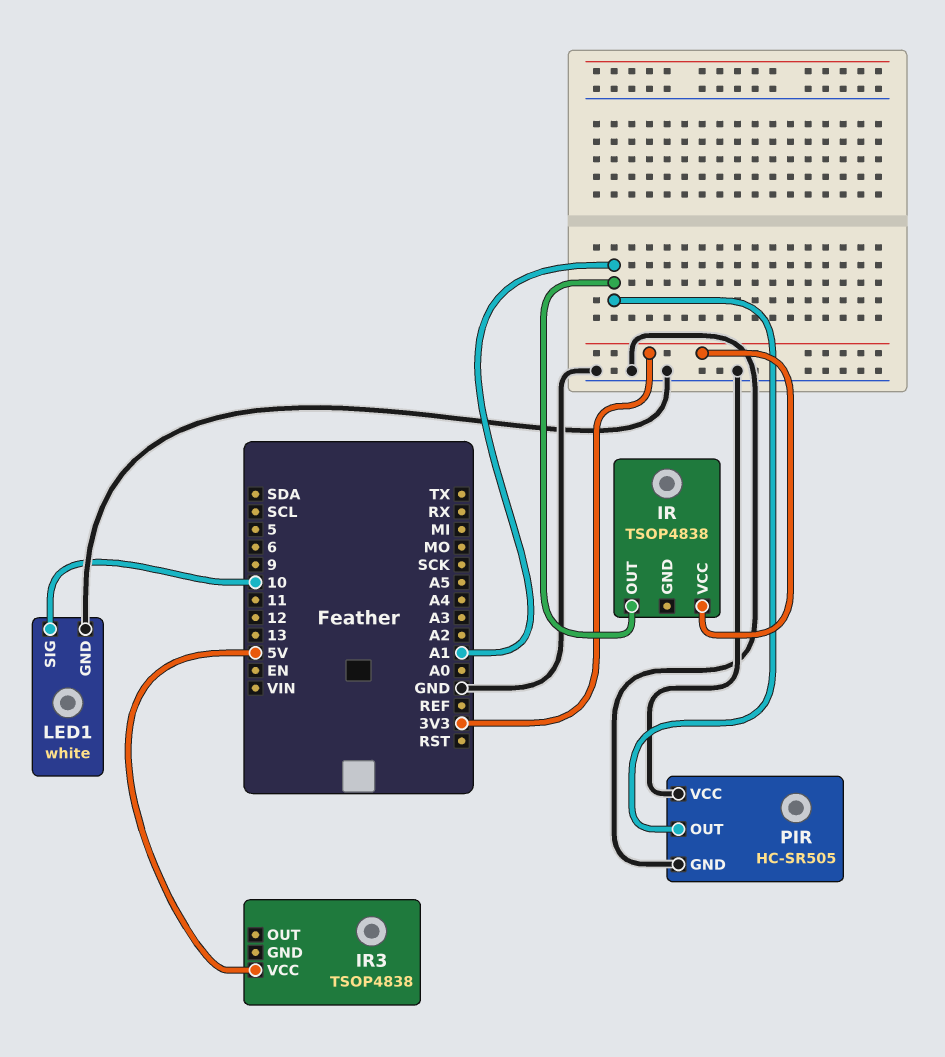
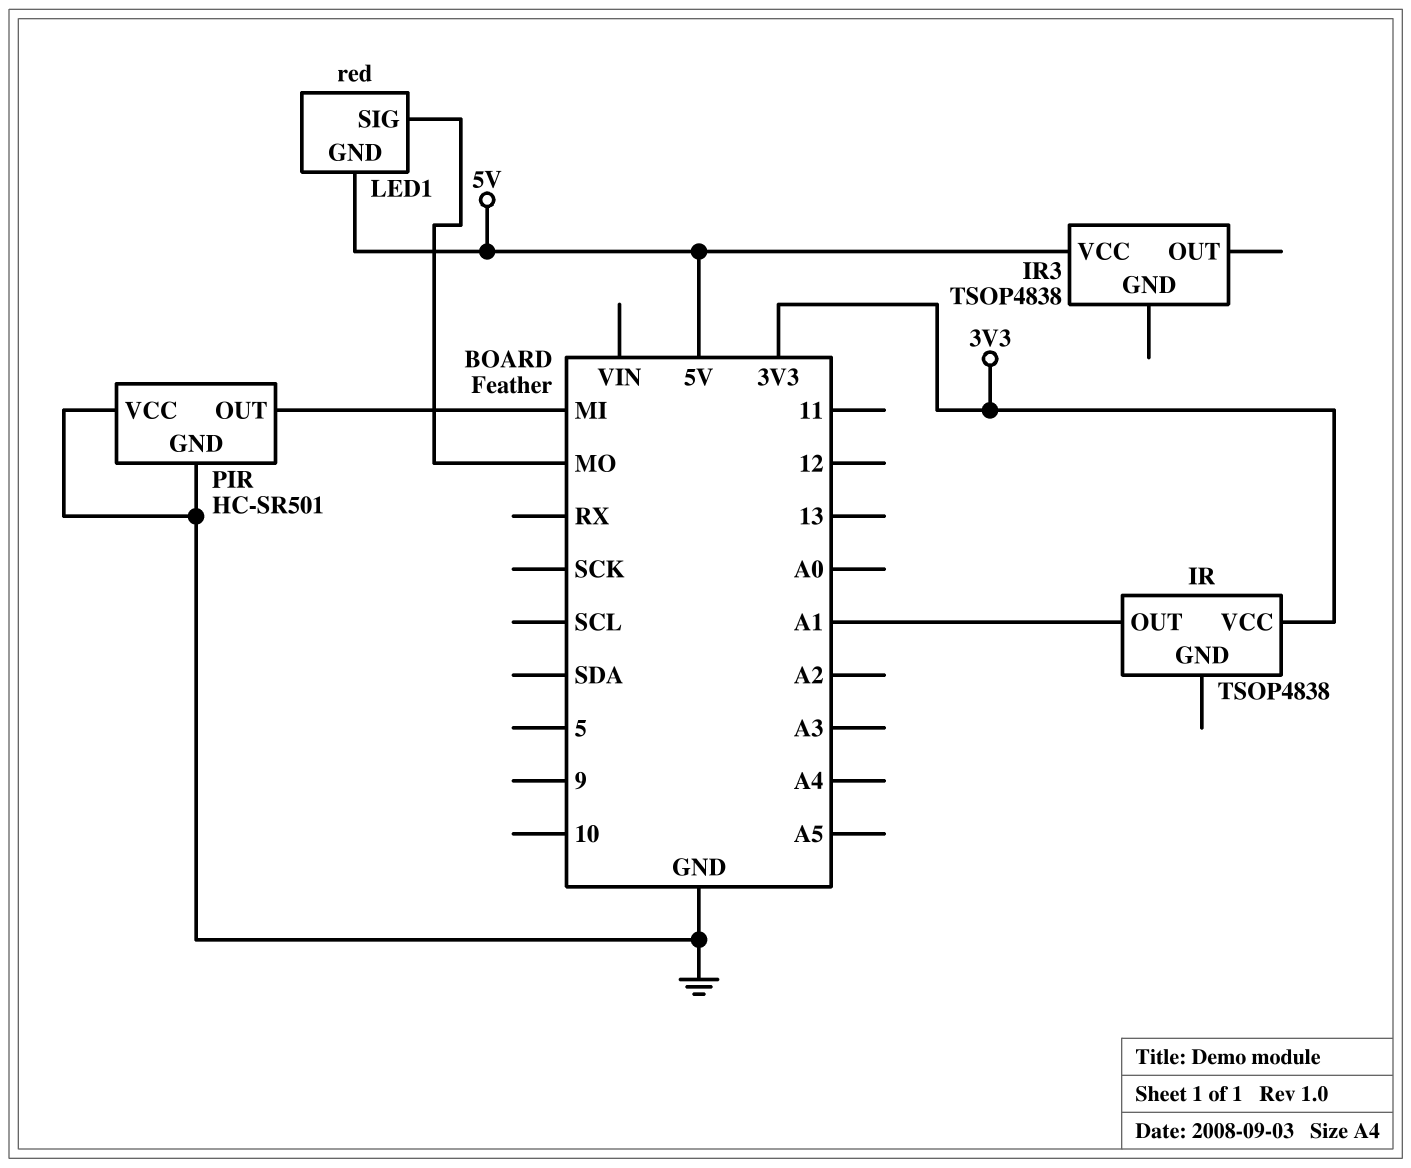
LED1: white -> red
LED1 pin GND: GND -> 5V
LED1 pin SIG: 10 -> MO
PIR: HC-SR505 -> HC-SR501
PIR pin OUT: A1 -> MI

